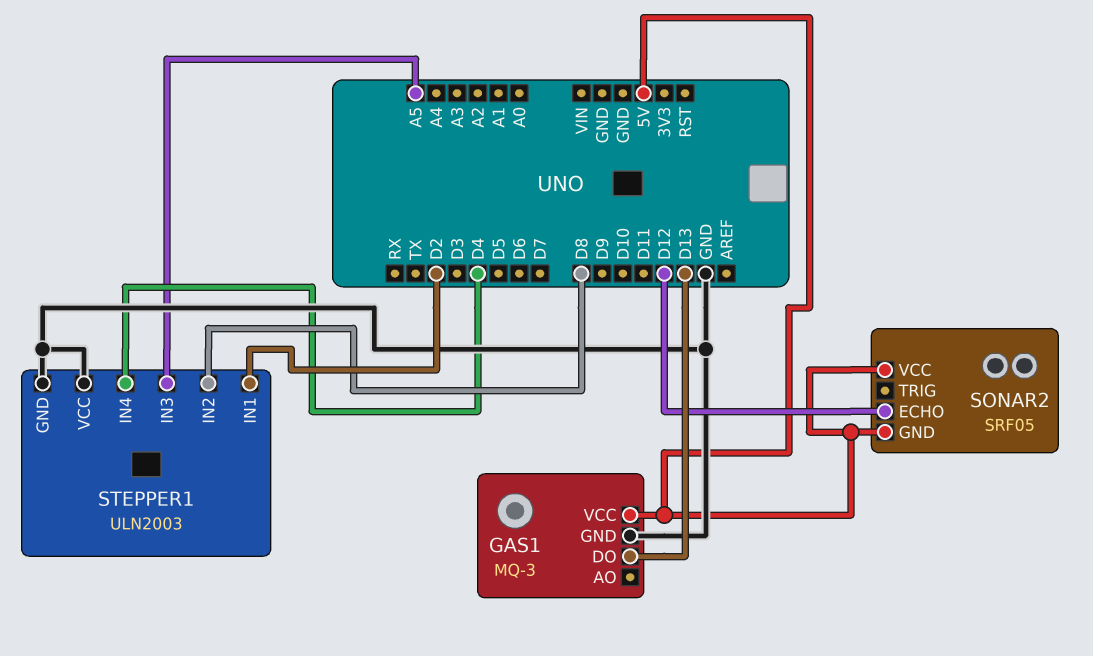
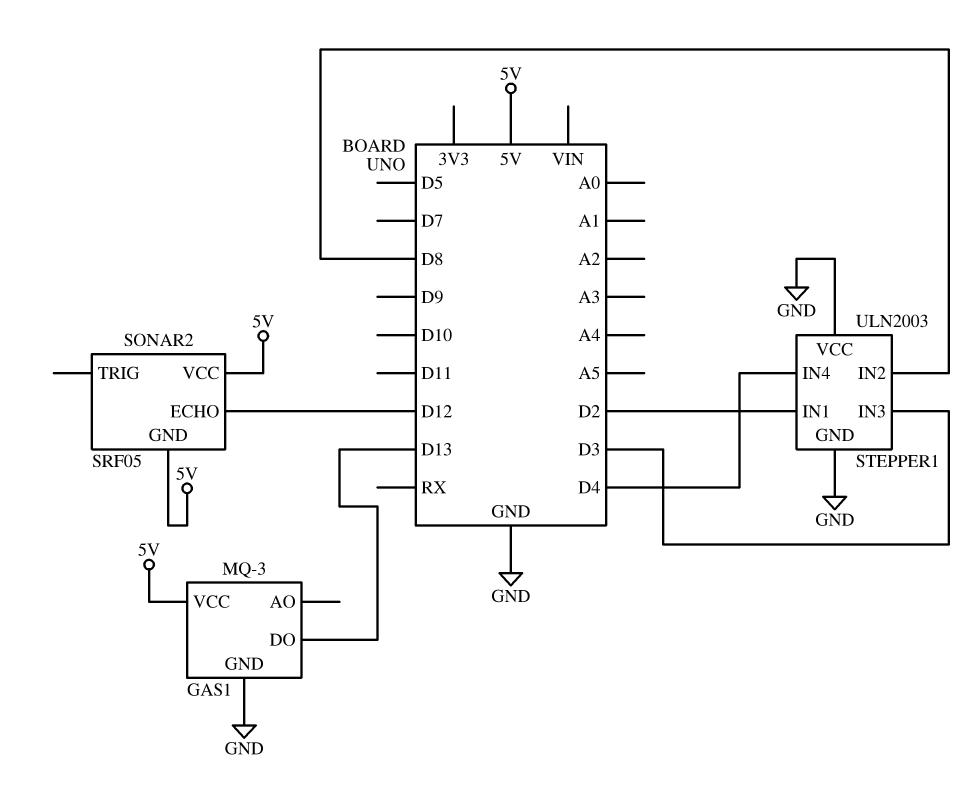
STEPPER1 pin IN3: A5 -> D3

